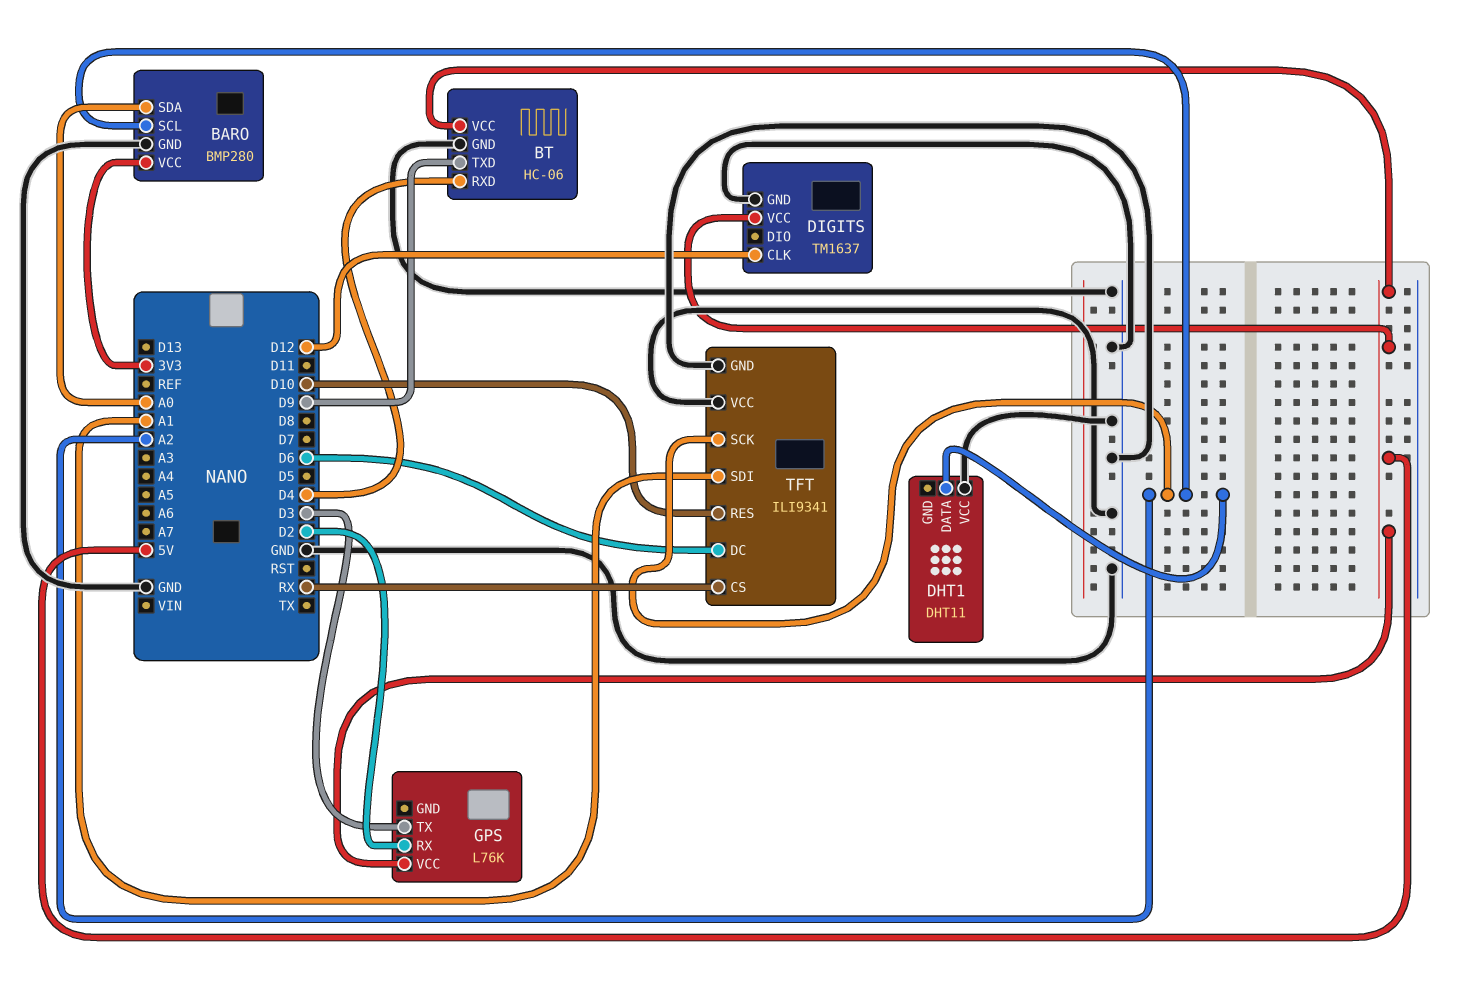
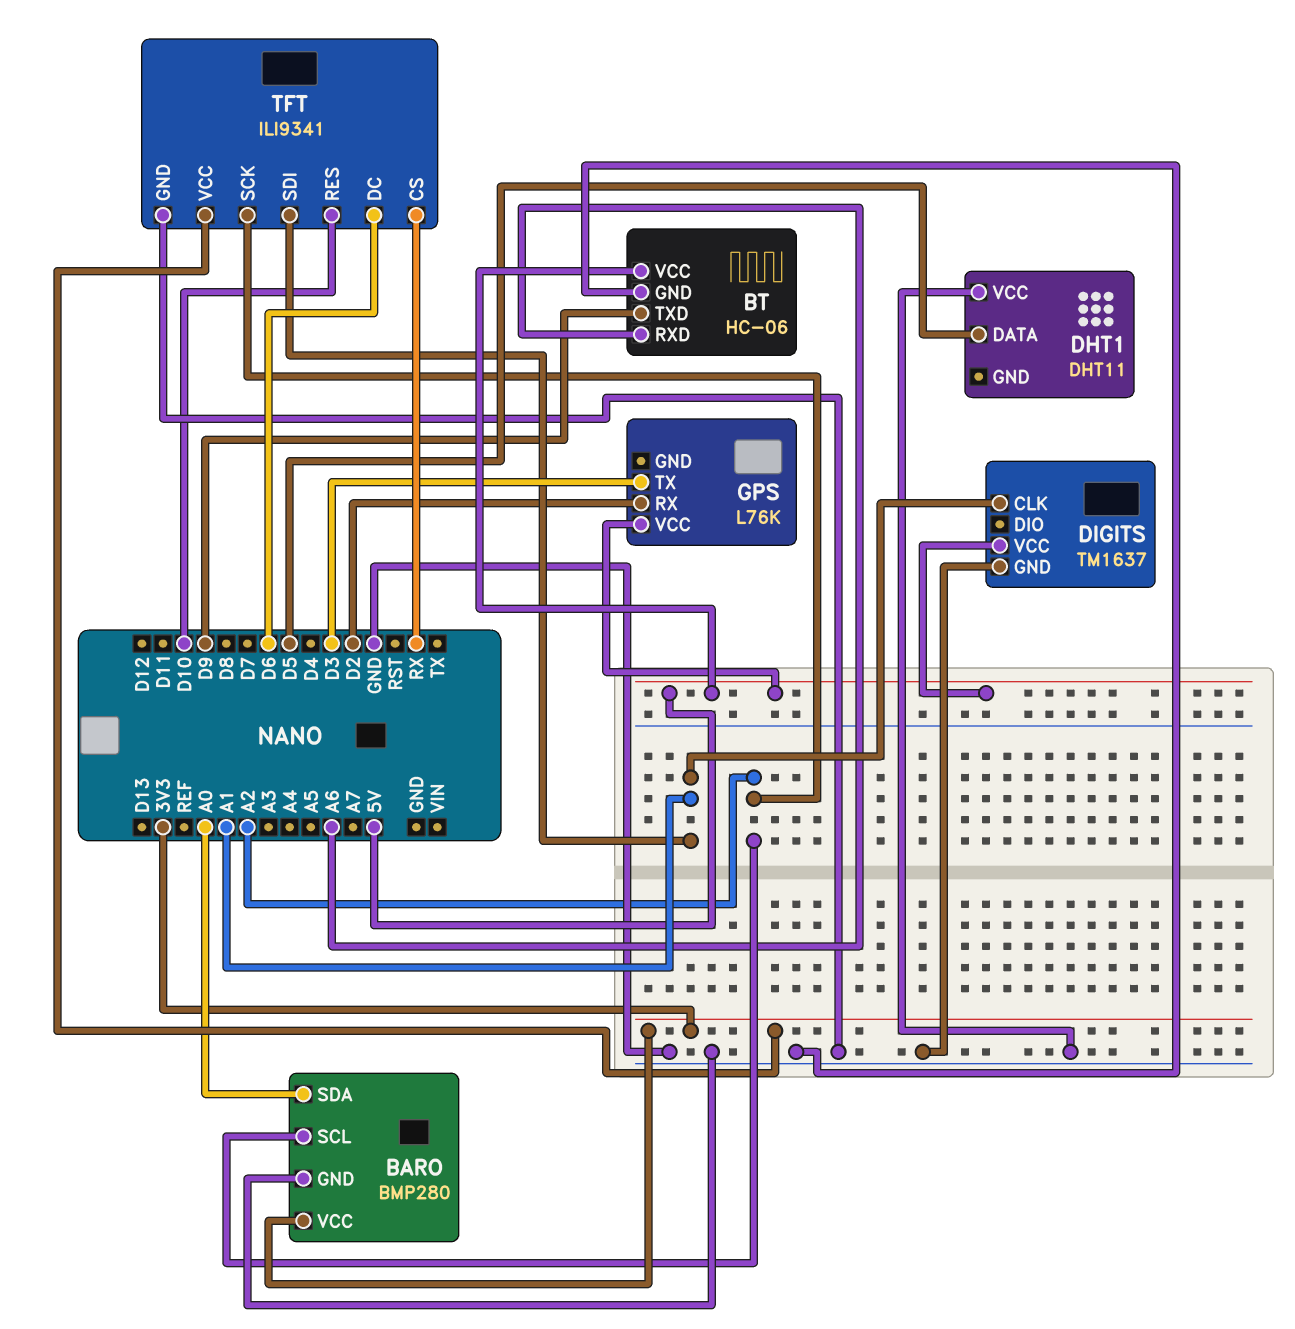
BT pin RXD: D4 -> A6
DHT1 pin DATA: A2 -> D5
DIGITS pin CLK: D12 -> A1
TFT pin VCC: GND -> 3V3

